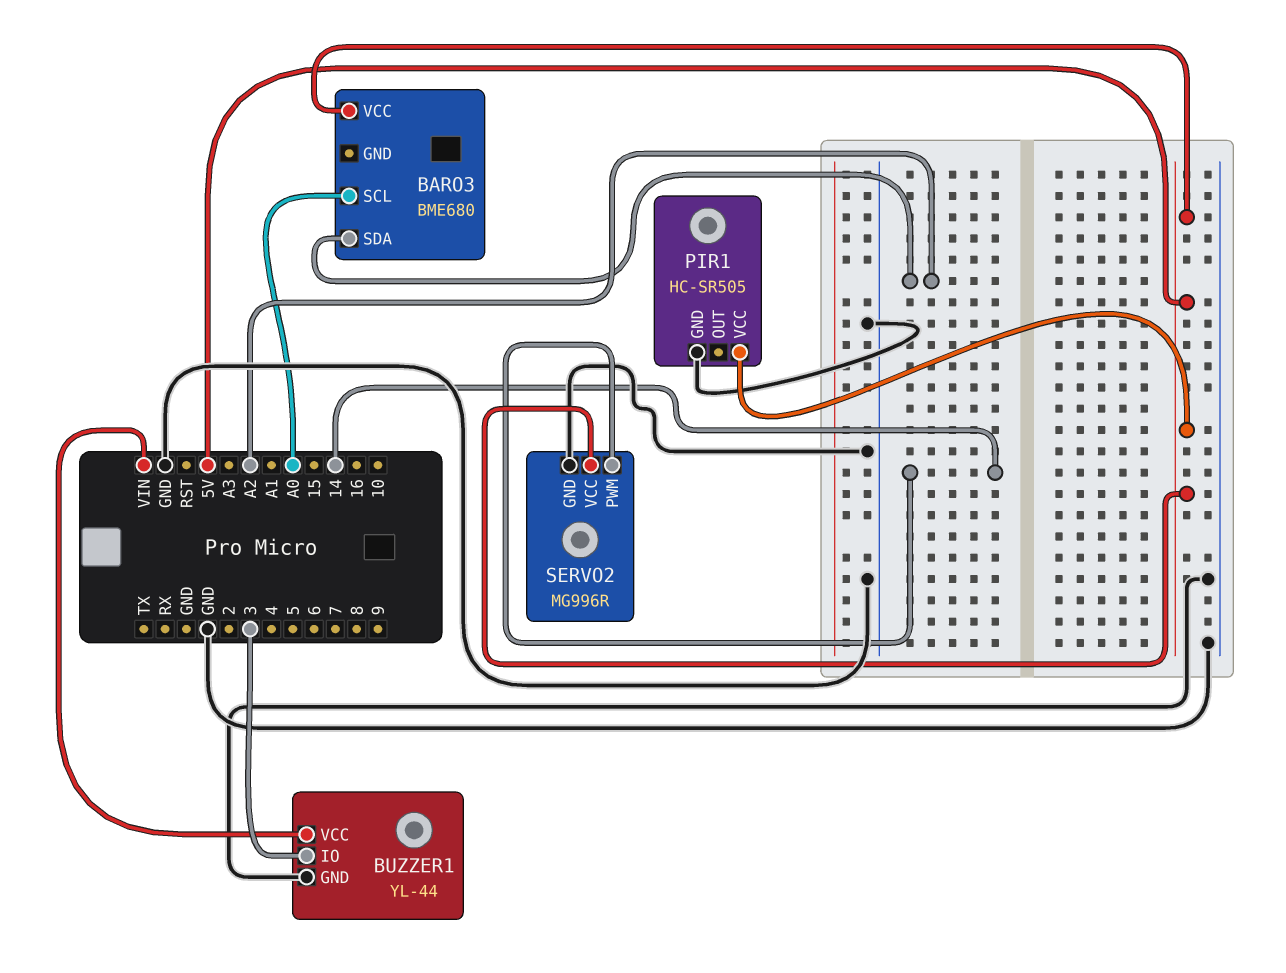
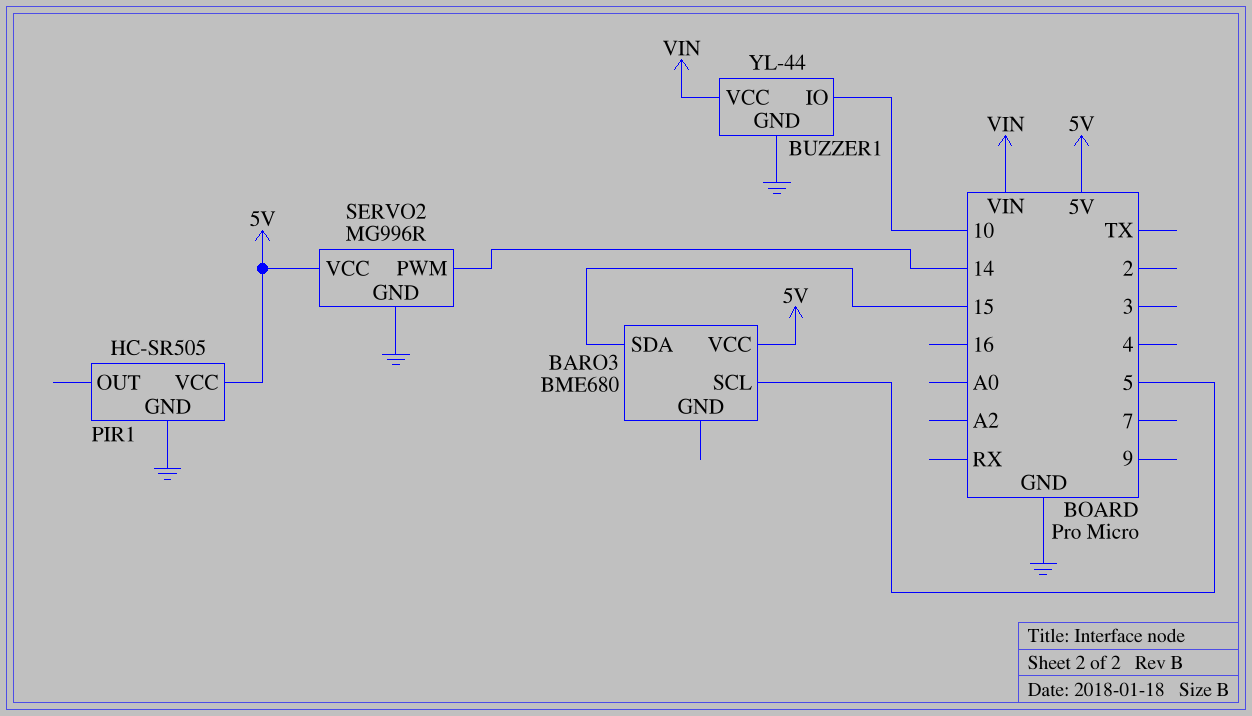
BARO3 pin SCL: A0 -> 5
BARO3 pin SDA: A2 -> 15
BUZZER1 pin IO: 3 -> 10

